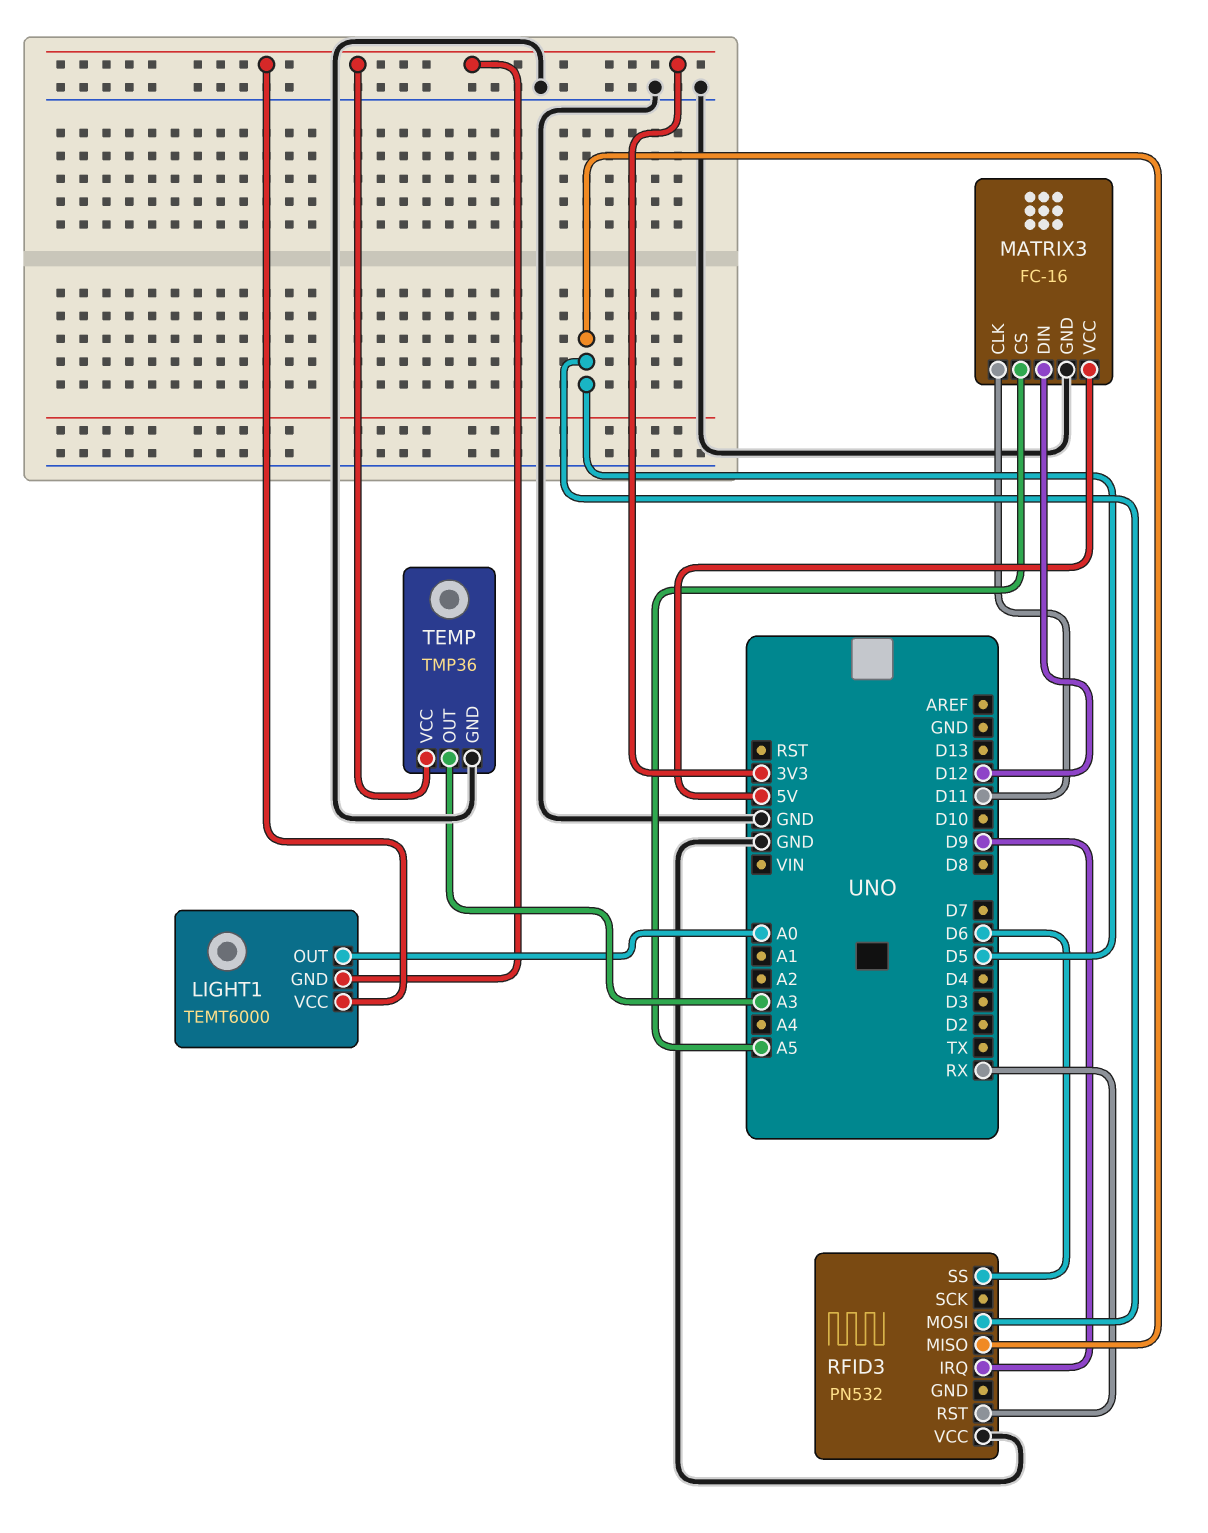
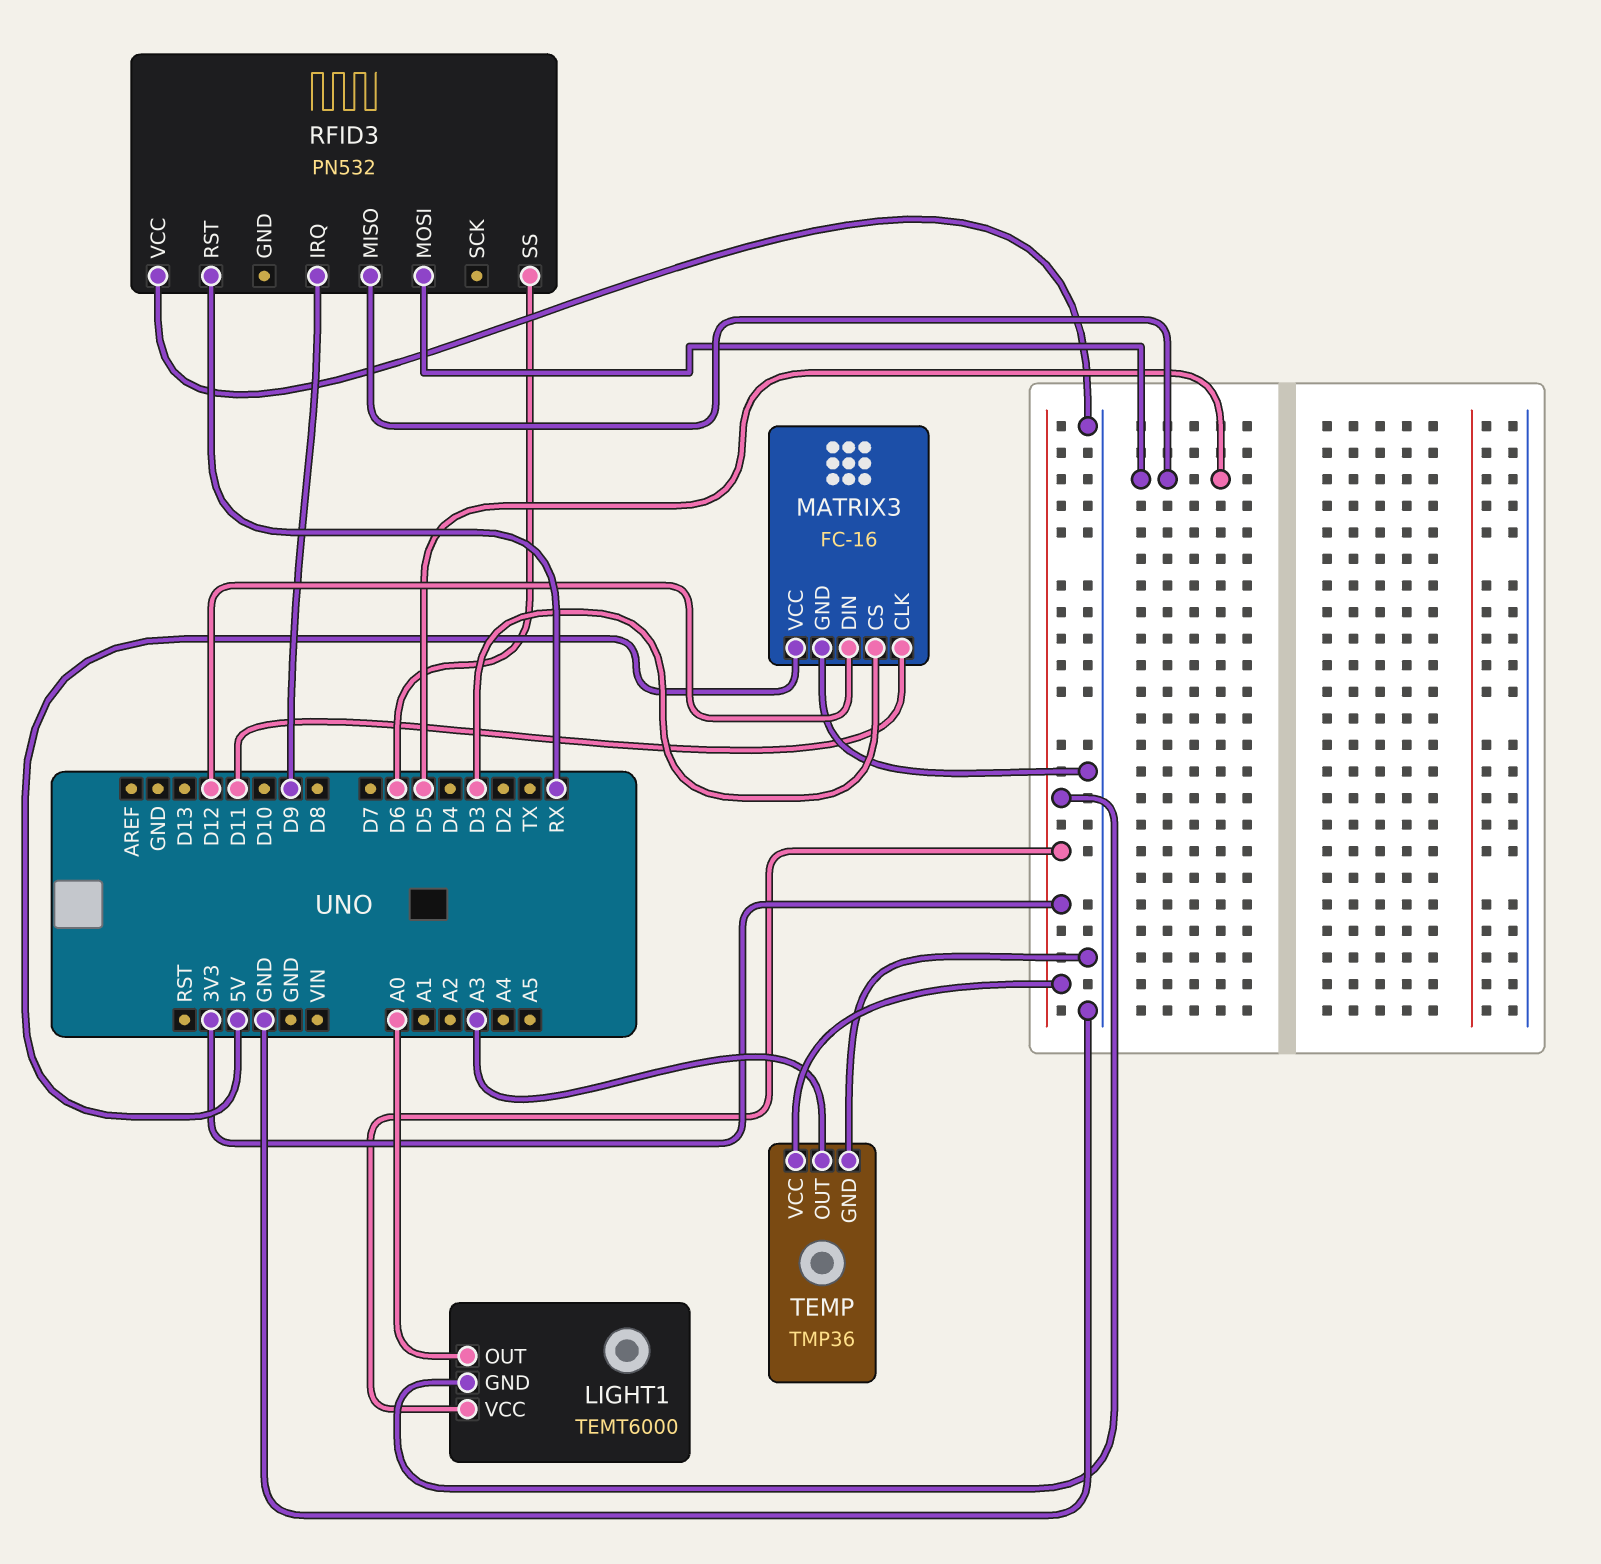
MATRIX3 pin CS: A5 -> D3

